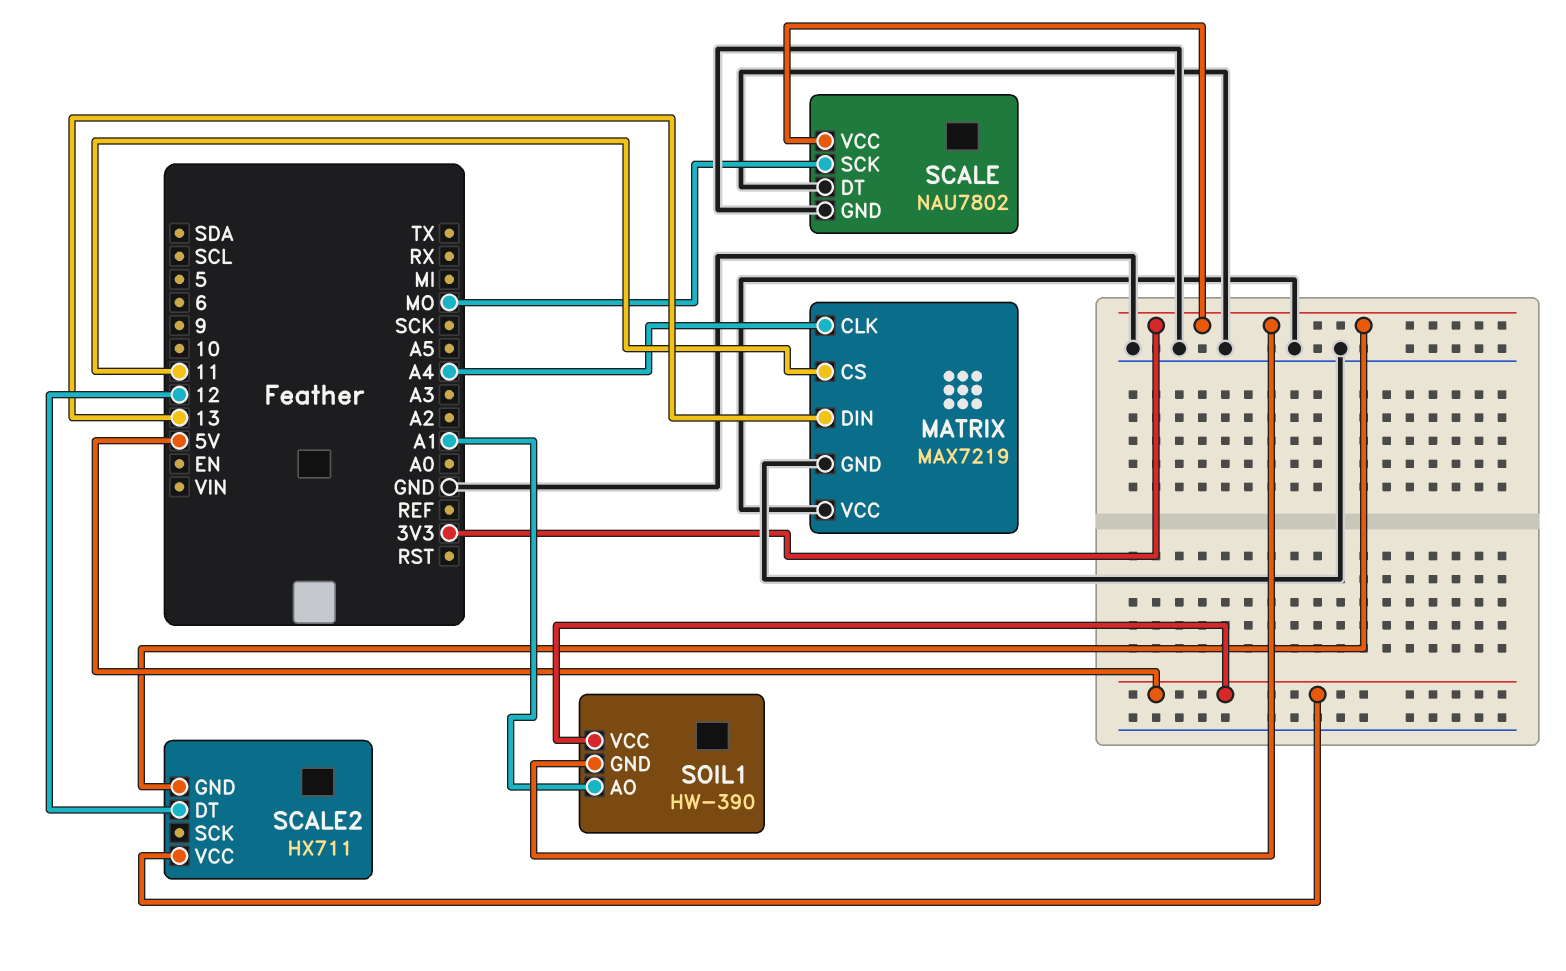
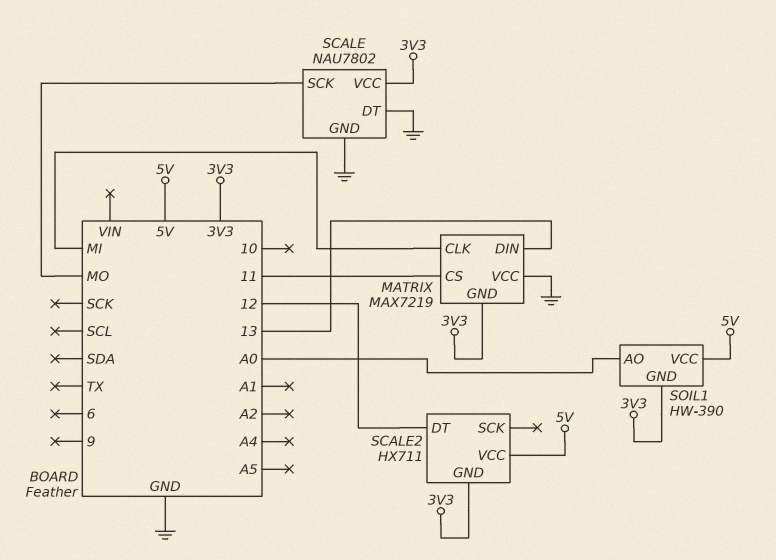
MATRIX pin CLK: A4 -> MI
MATRIX pin GND: GND -> 3V3
SOIL1 pin AO: A1 -> A0

